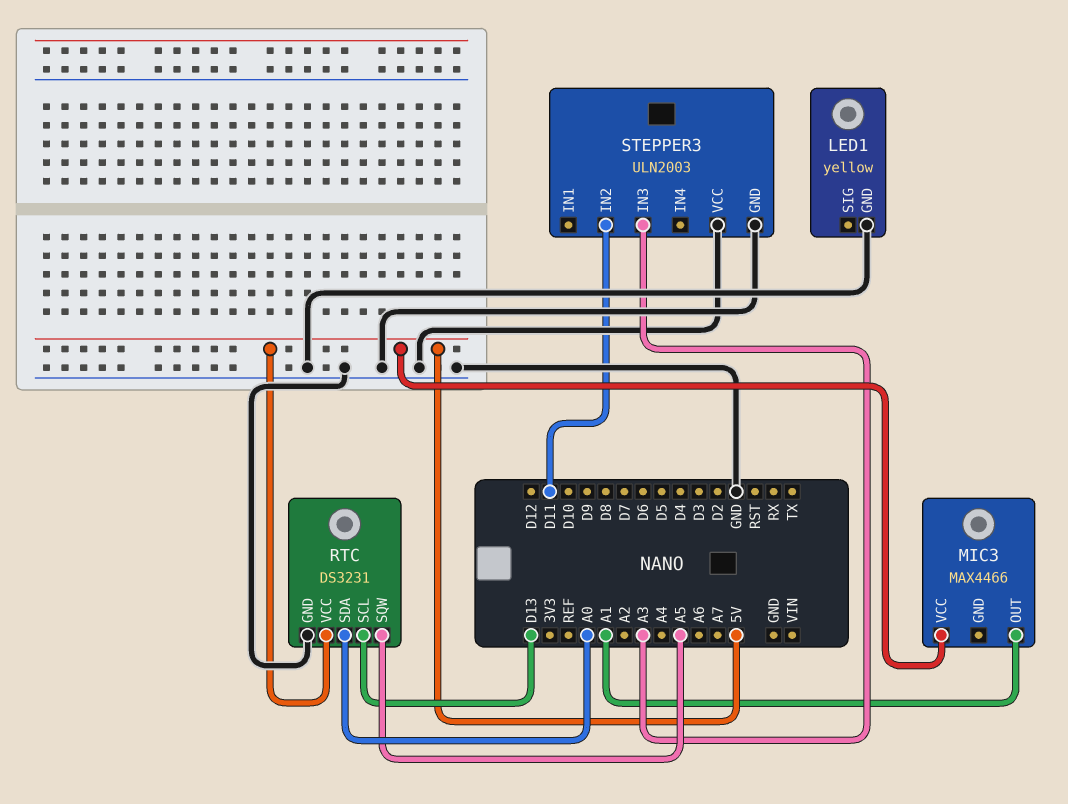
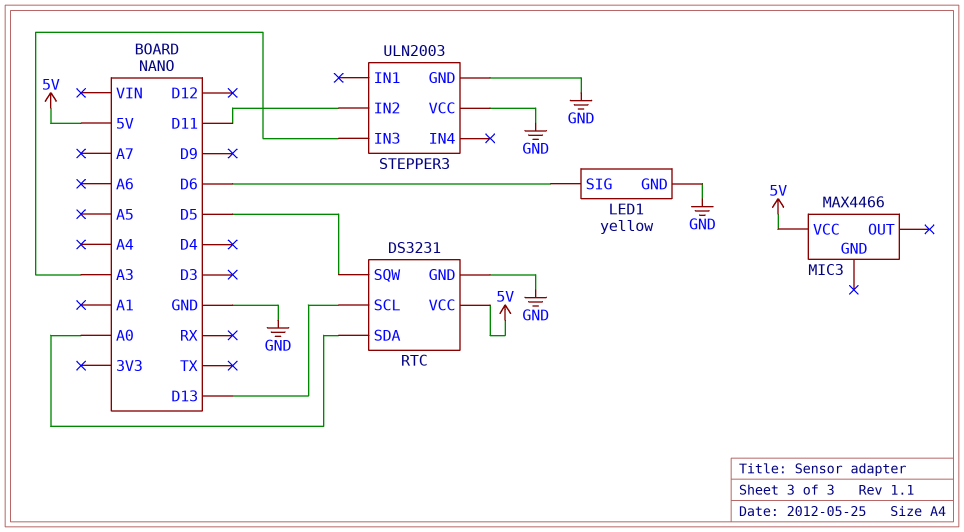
LED1 pin SIG: none -> D6
MIC3 pin OUT: A1 -> none
RTC pin SQW: A5 -> D5

